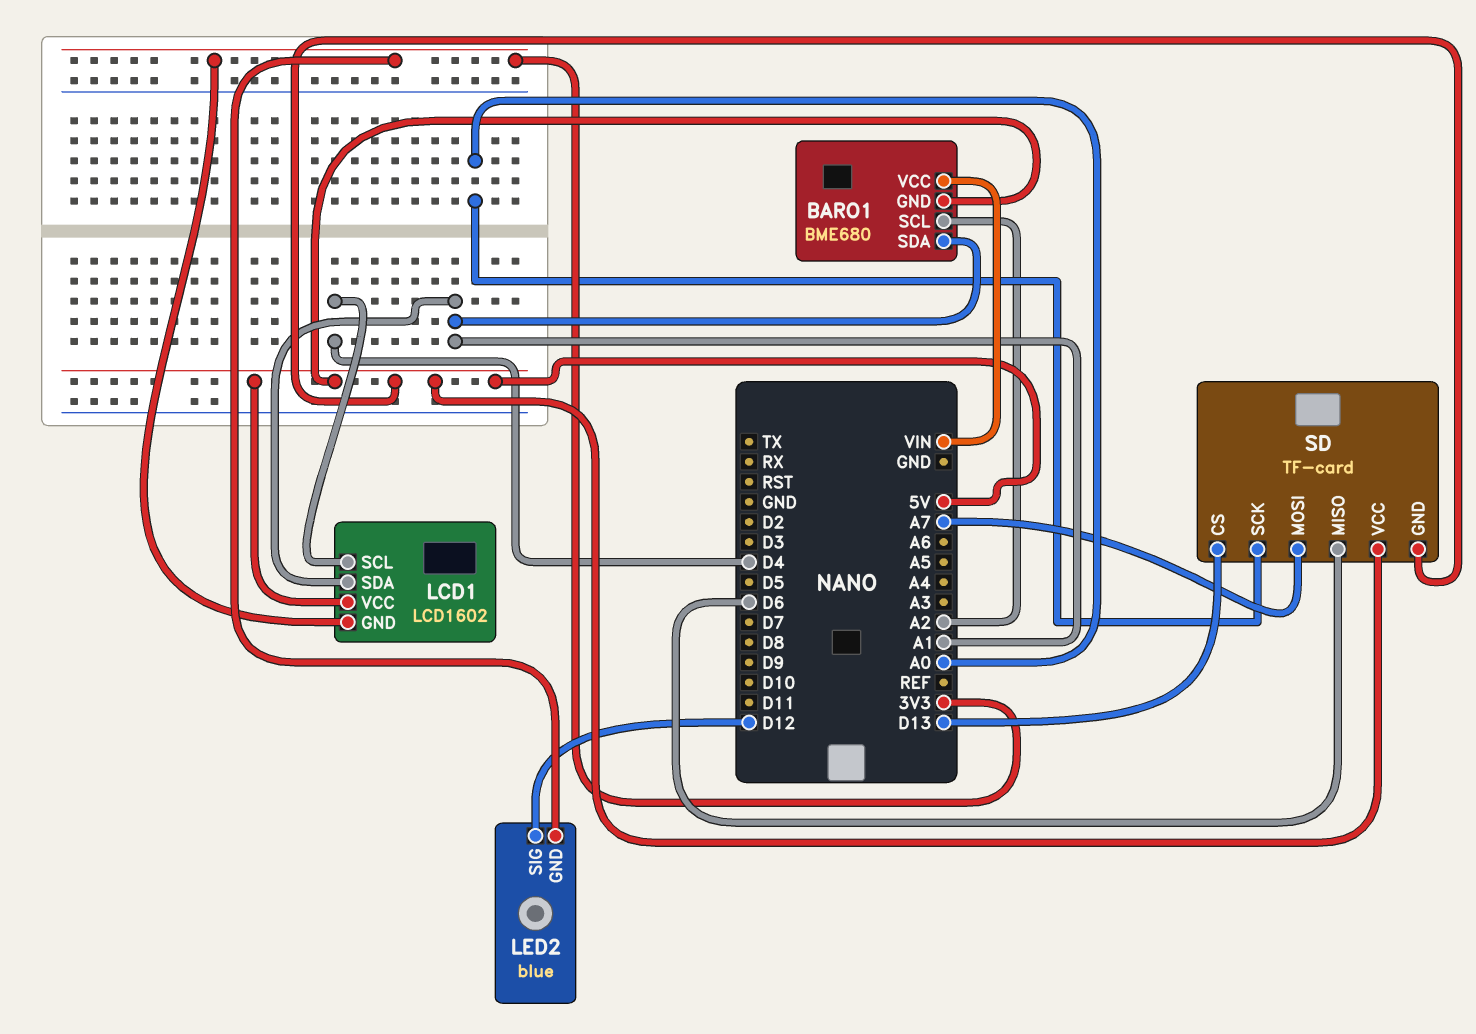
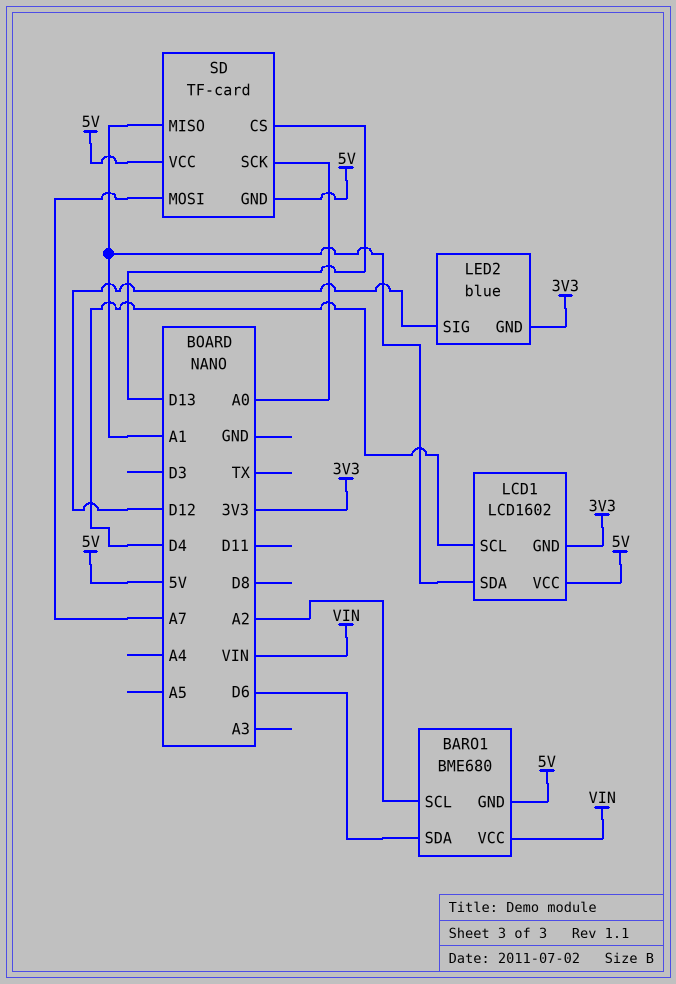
BARO1 pin SDA: A1 -> D6
SD pin MISO: D6 -> A1

